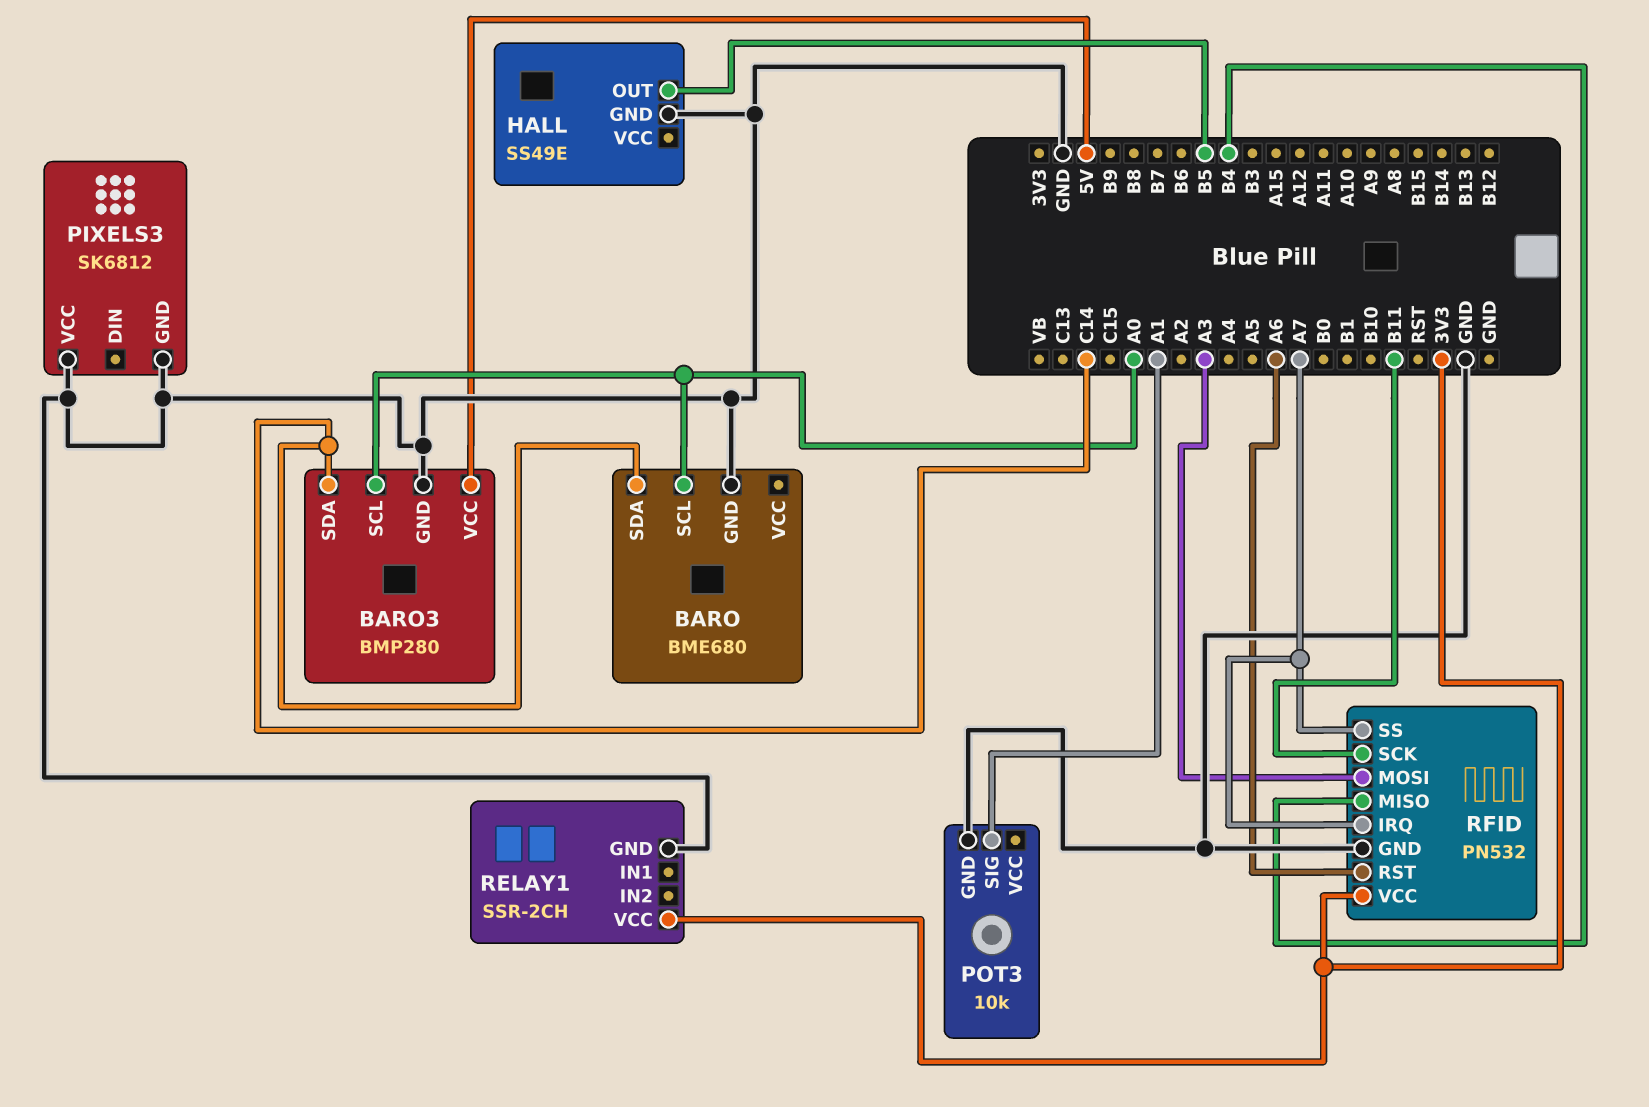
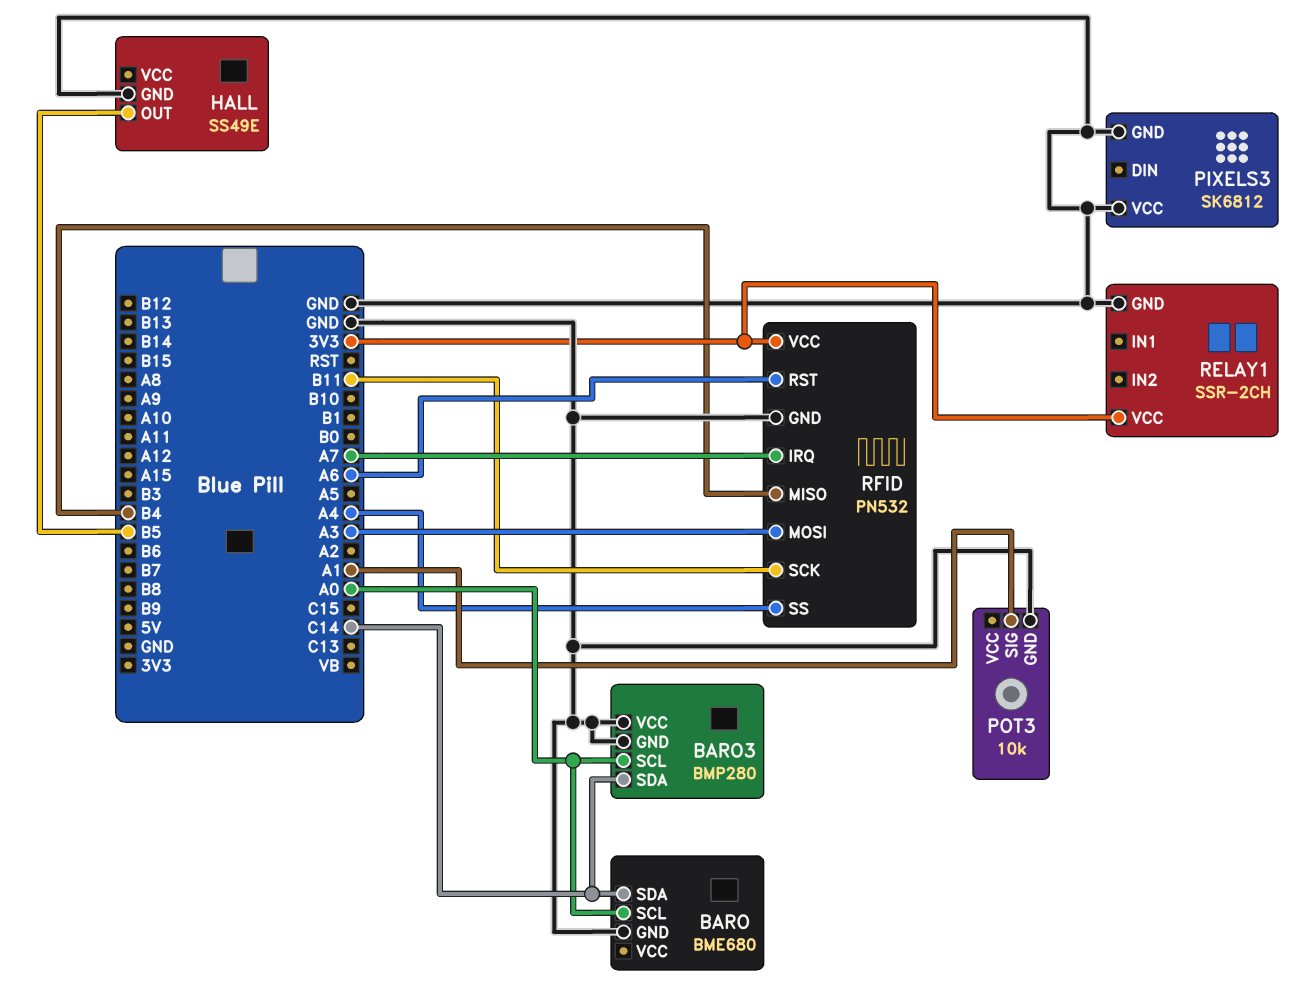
BARO3 pin VCC: 5V -> GND
RFID pin SS: A7 -> A4

